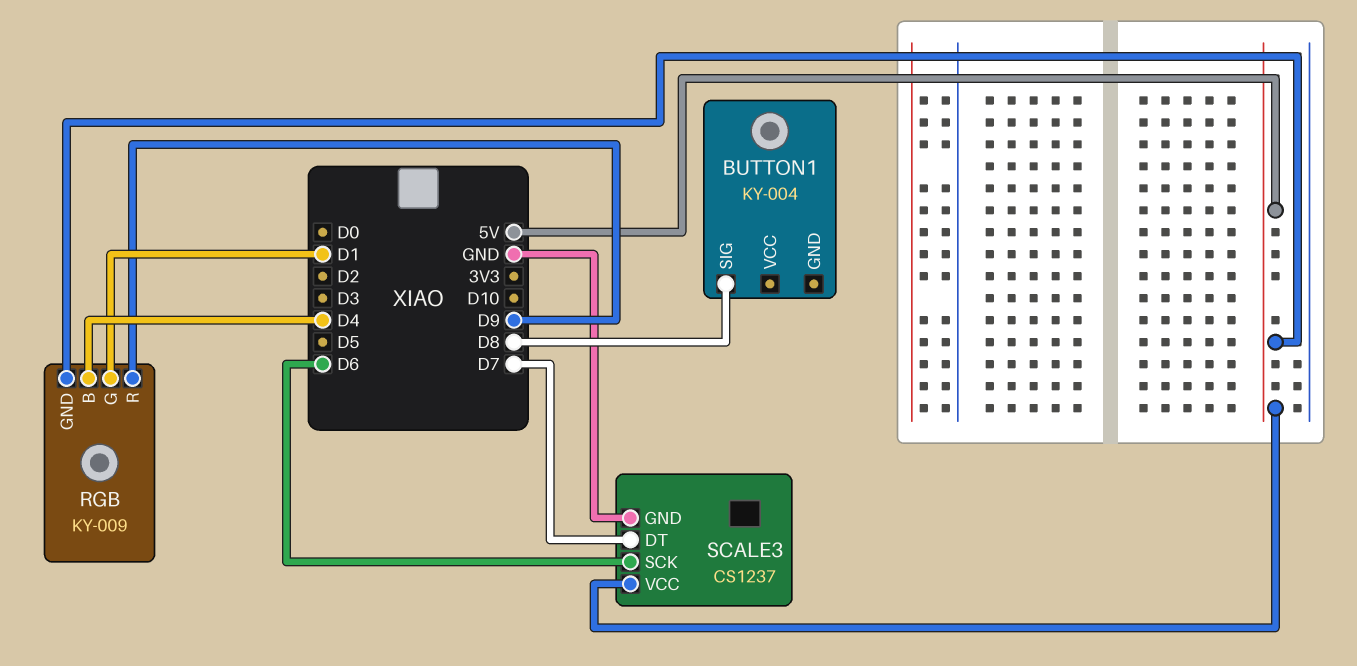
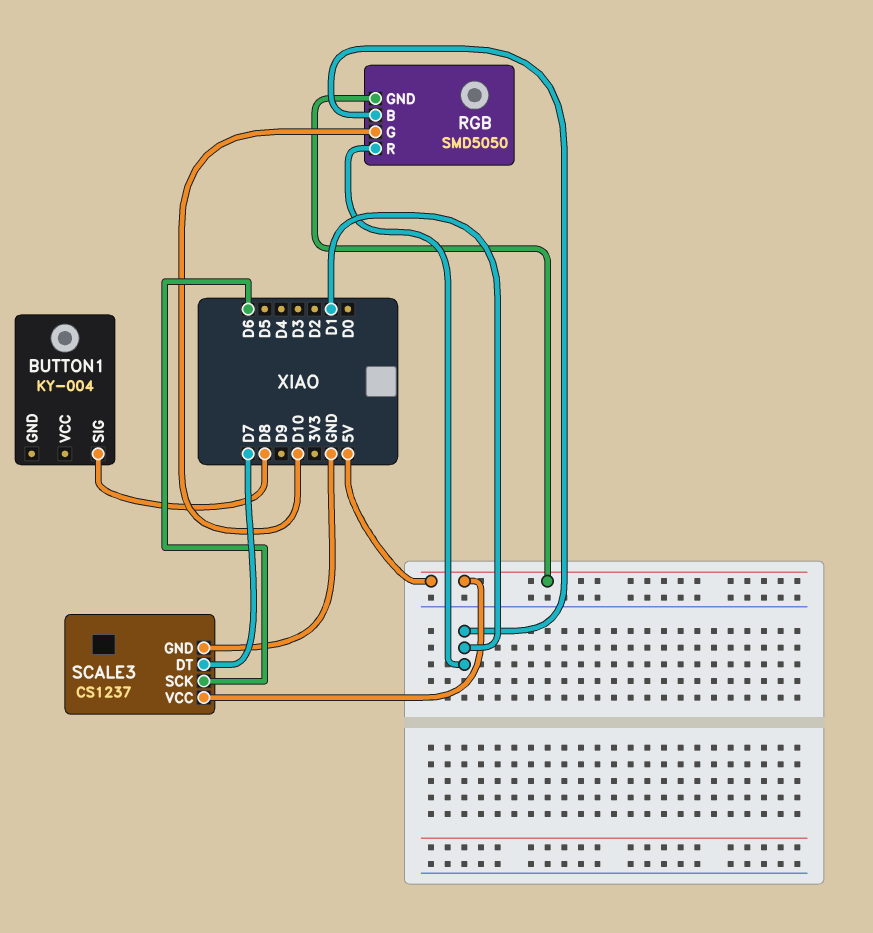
RGB: KY-009 -> SMD5050
RGB pin B: D4 -> D1
RGB pin G: D1 -> D10
RGB pin R: D9 -> D1

